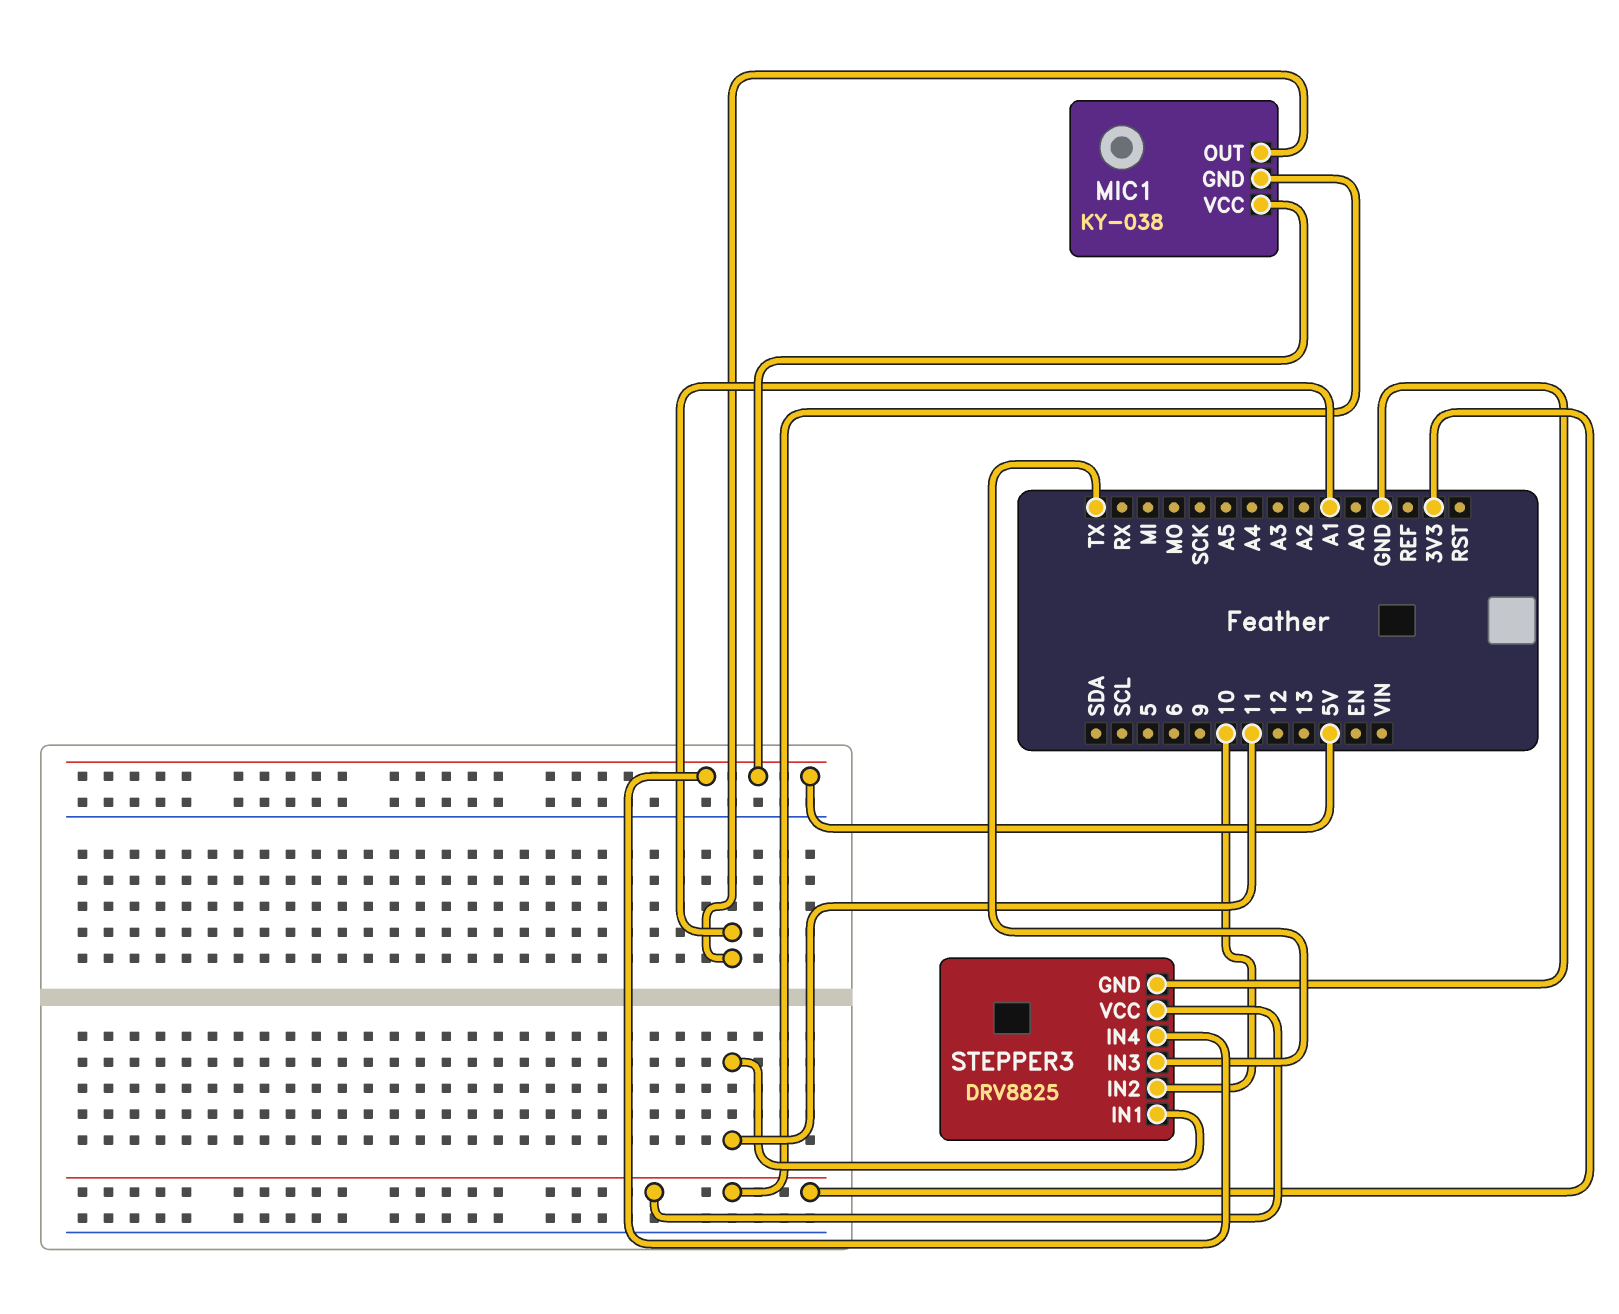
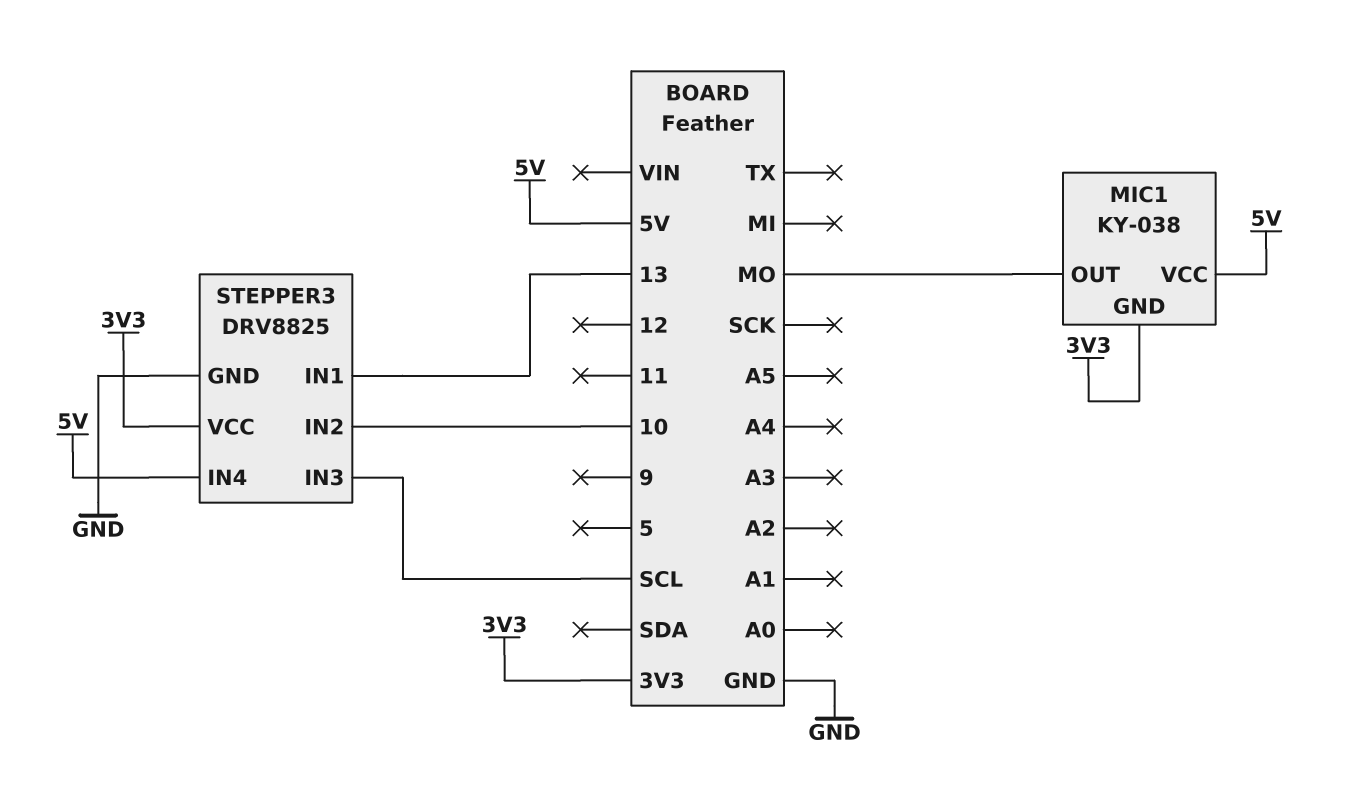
MIC1 pin OUT: A1 -> MO
STEPPER3 pin IN1: 11 -> 13
STEPPER3 pin IN3: TX -> SCL

